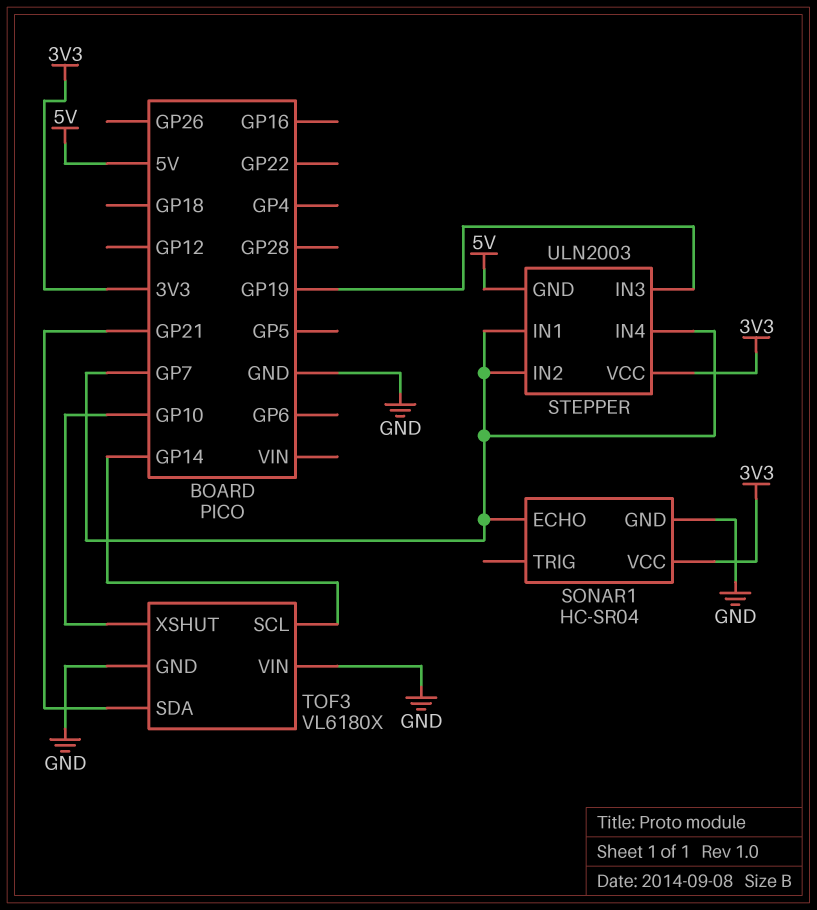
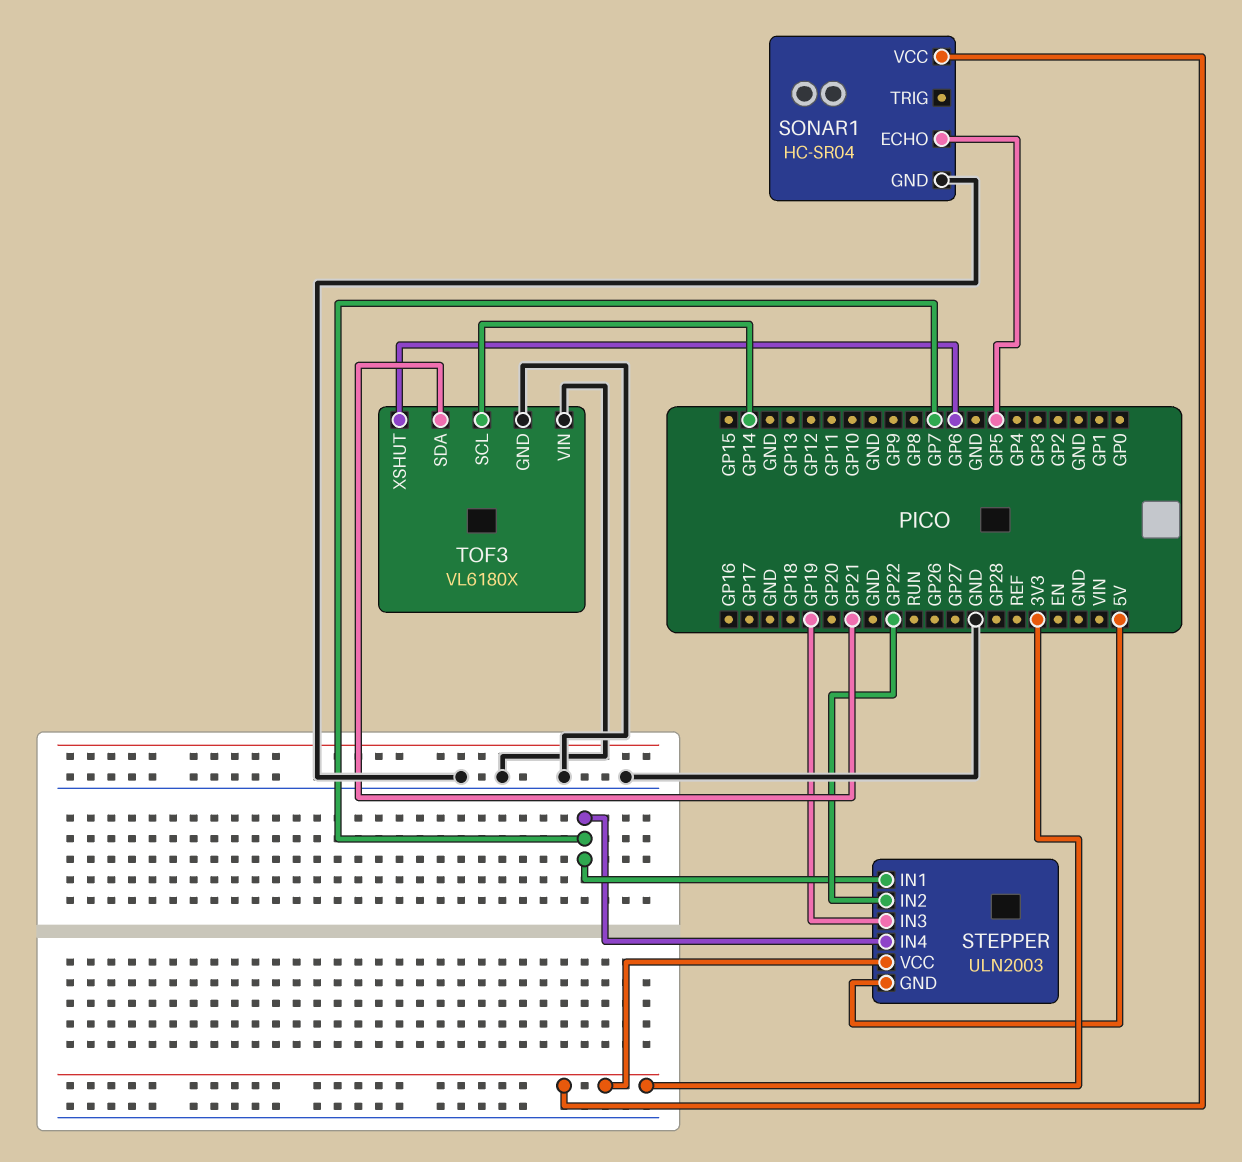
SONAR1 pin ECHO: GP7 -> GP5
STEPPER pin IN2: GP7 -> GP22
TOF3 pin XSHUT: GP10 -> GP6

